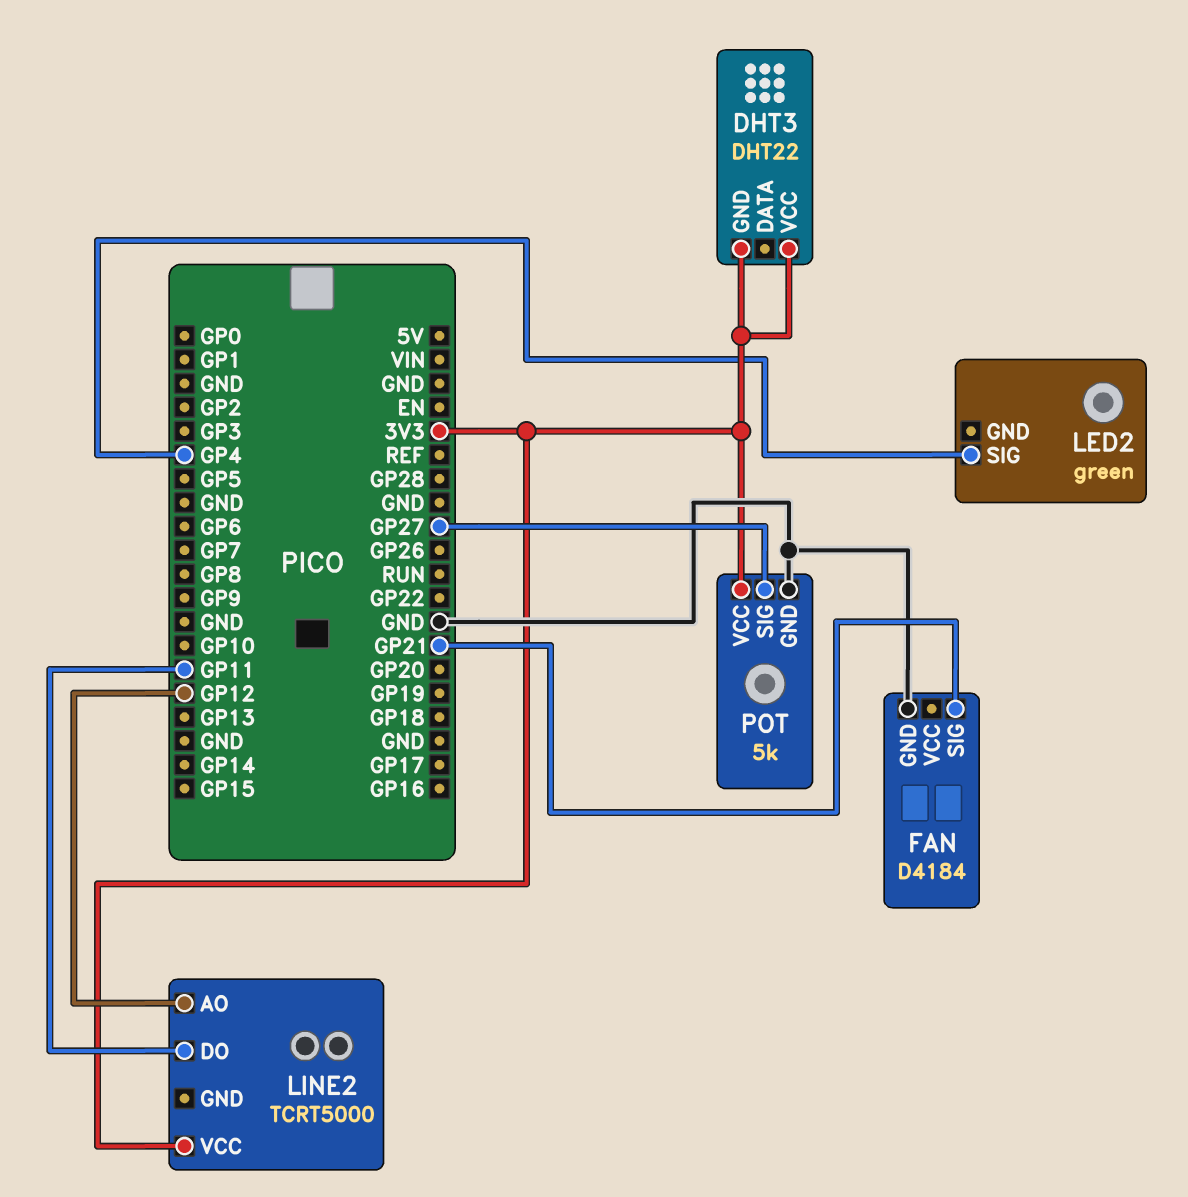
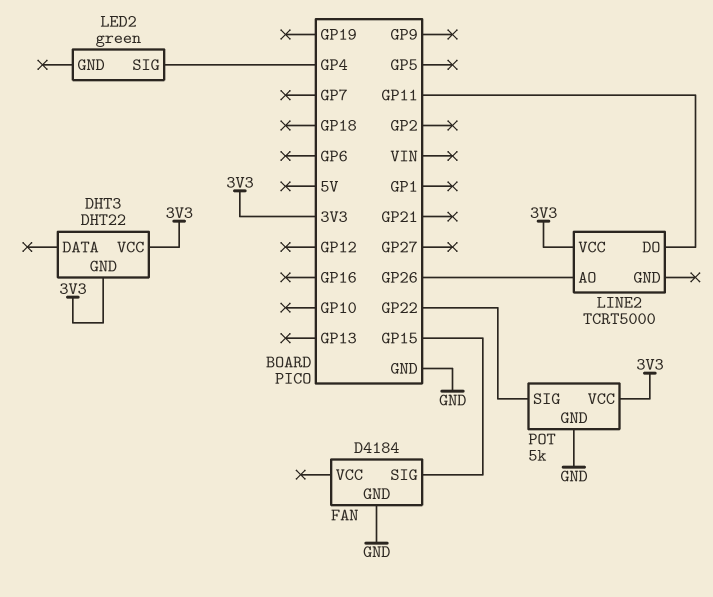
FAN pin SIG: GP21 -> GP15
LINE2 pin AO: GP12 -> GP26
POT pin SIG: GP27 -> GP22

